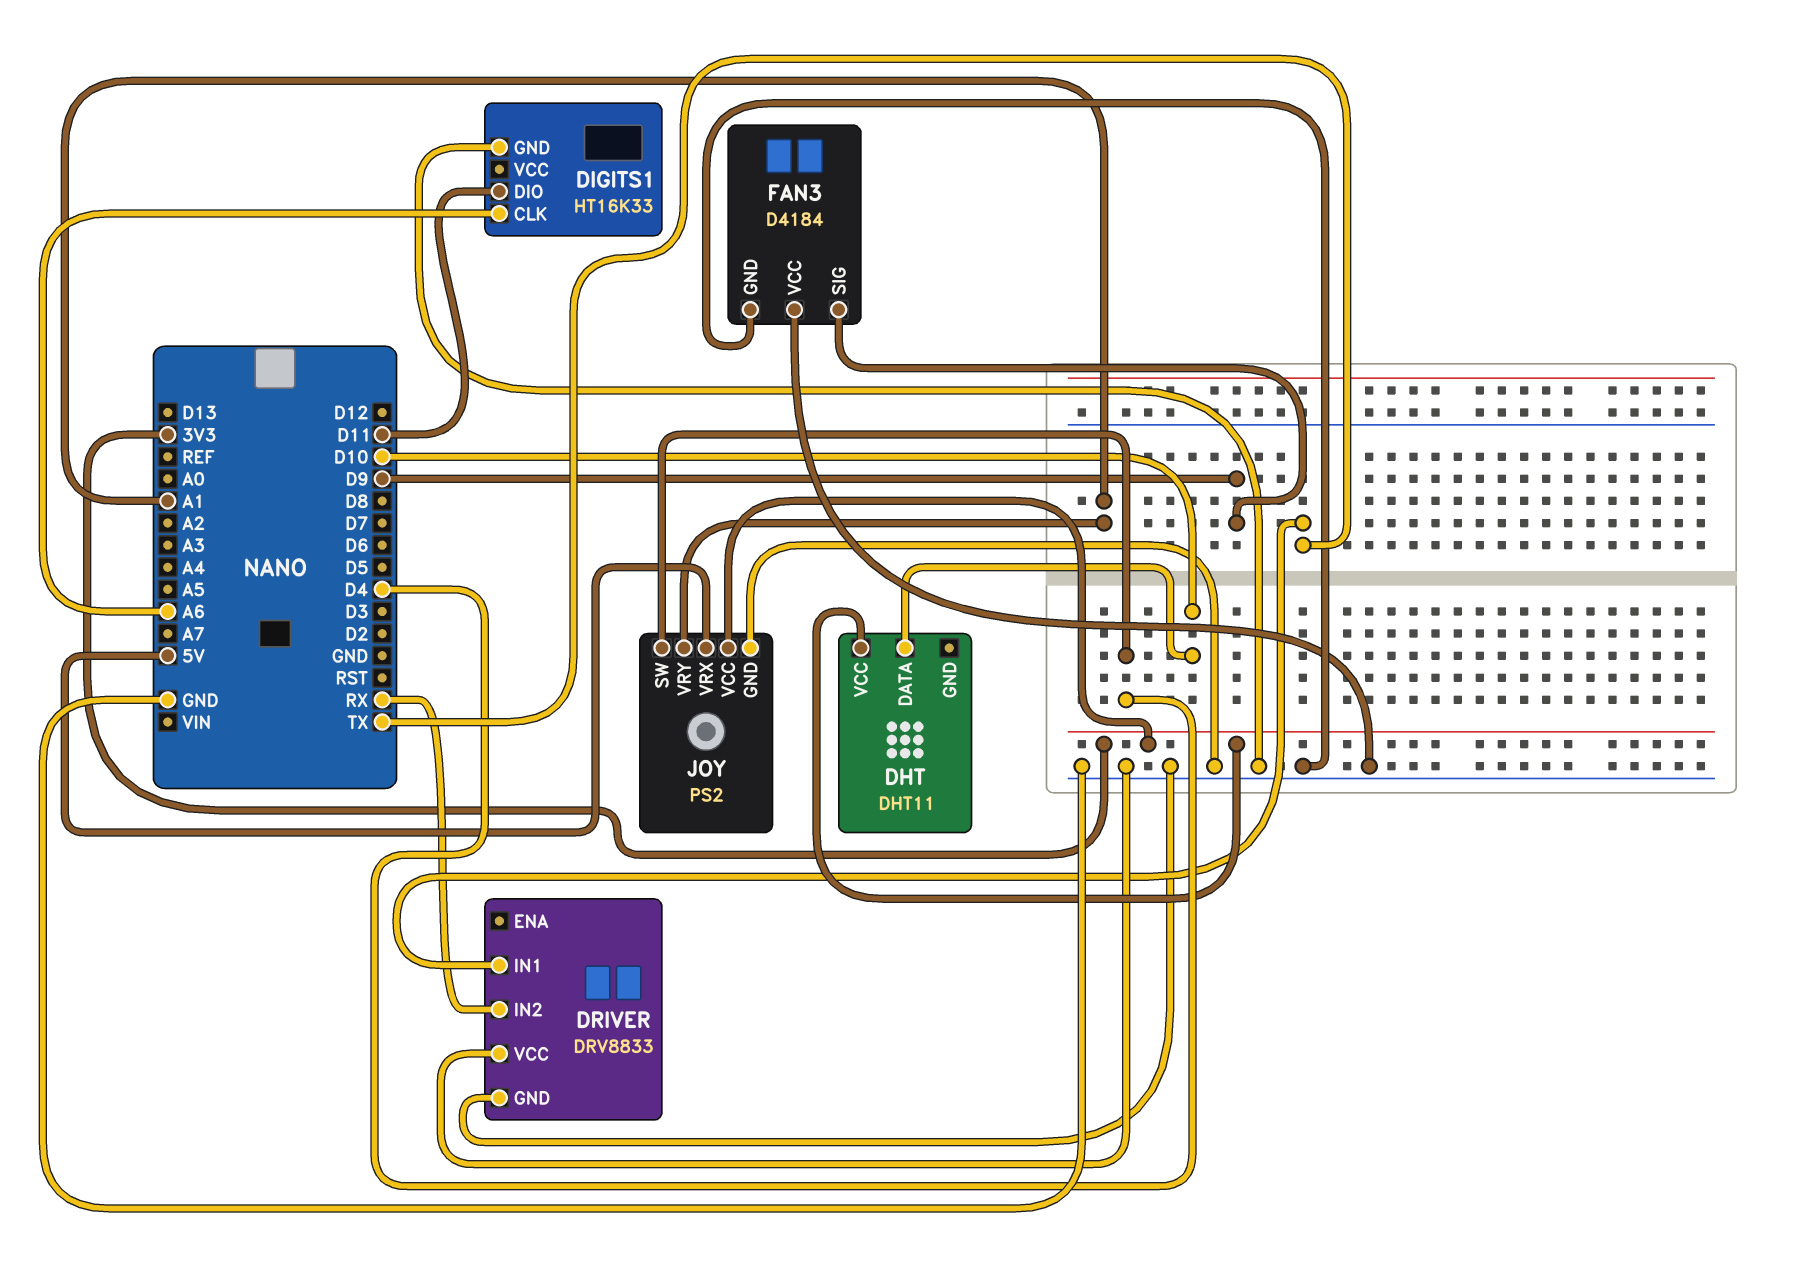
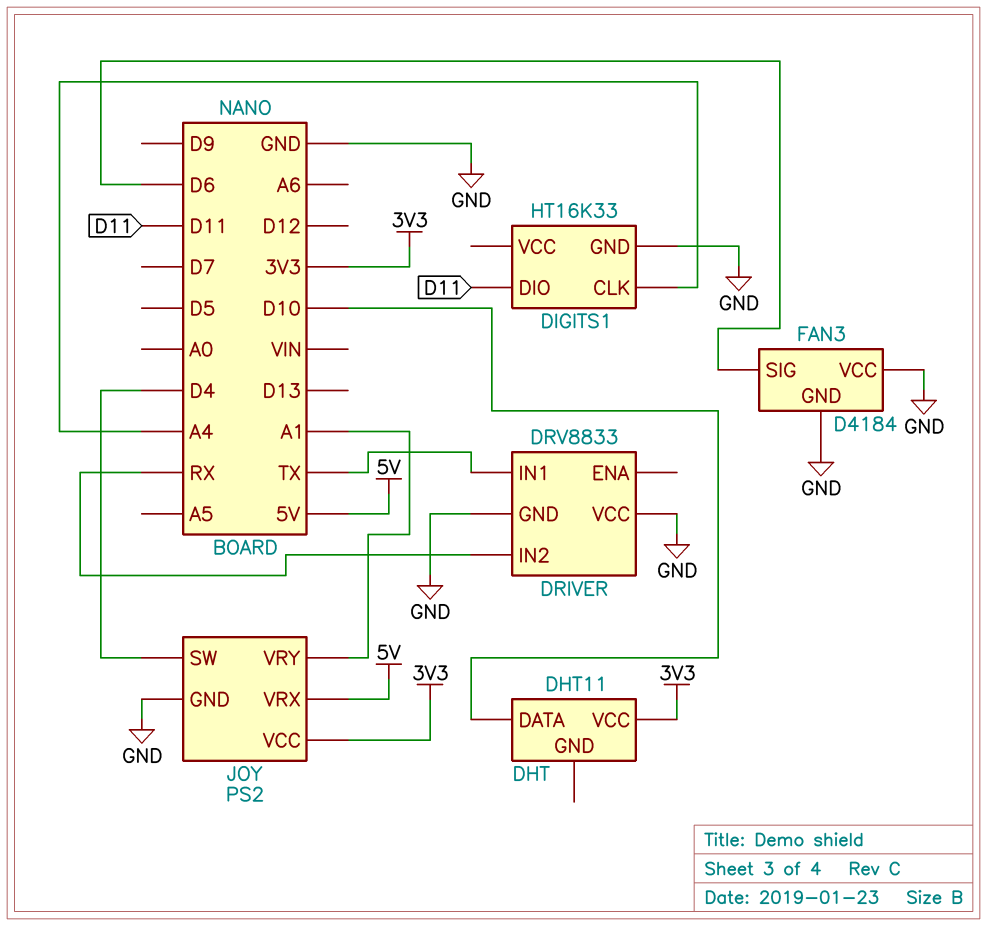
DIGITS1 pin CLK: A6 -> A4
FAN3 pin SIG: D9 -> D6

